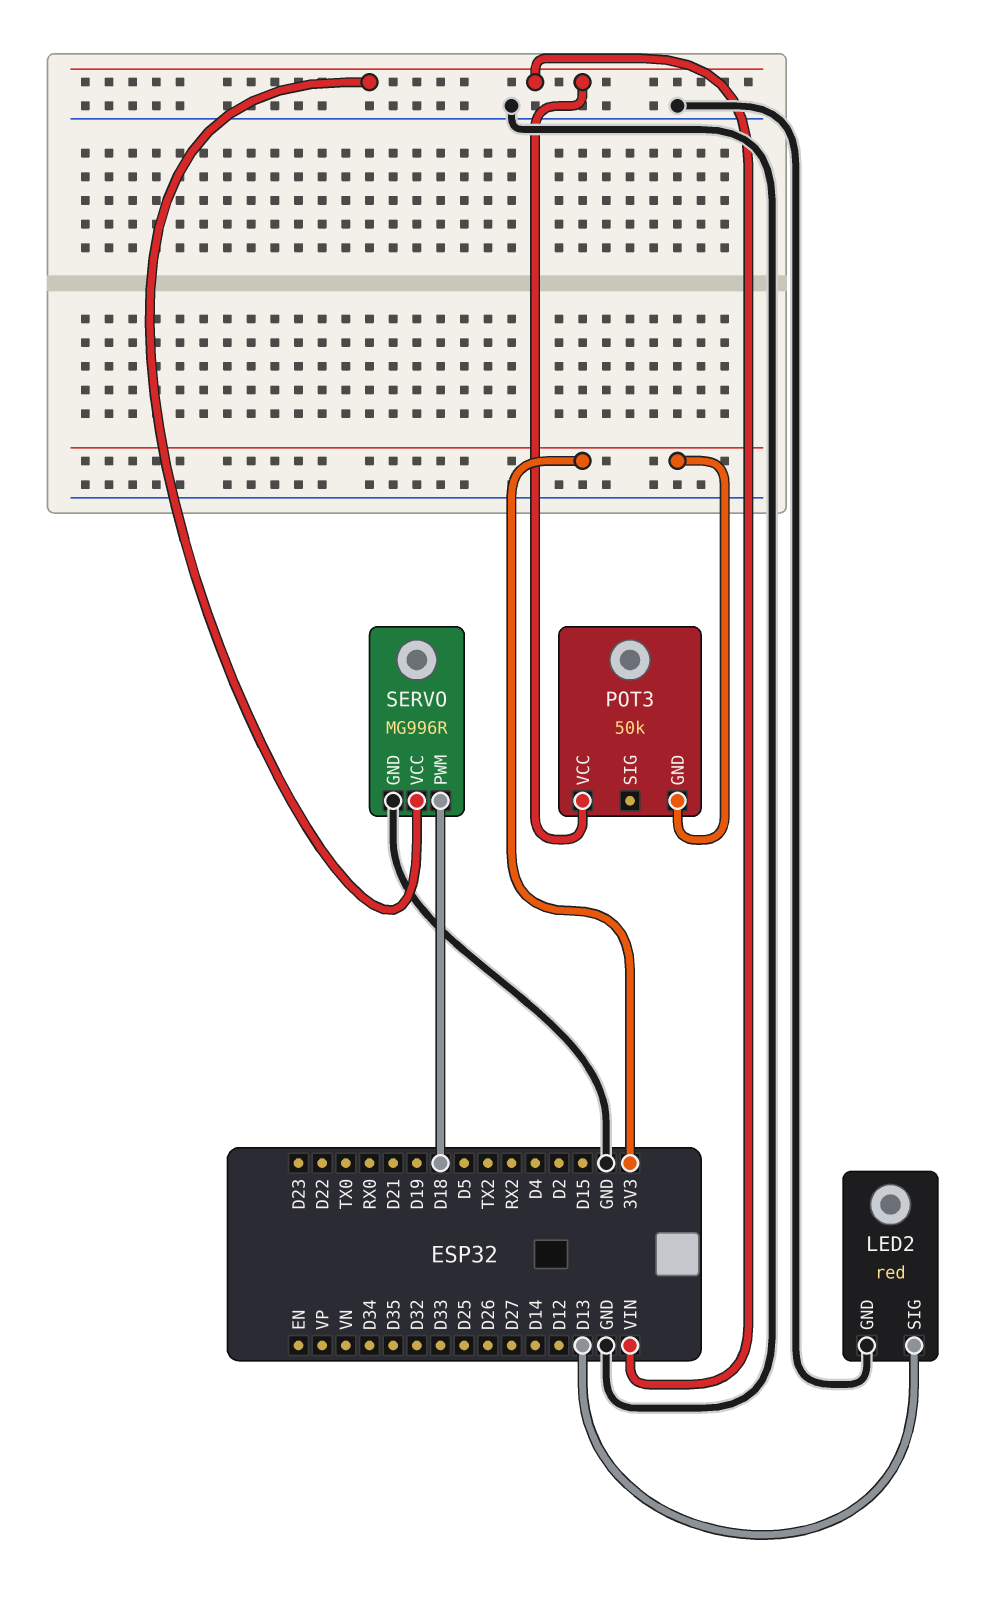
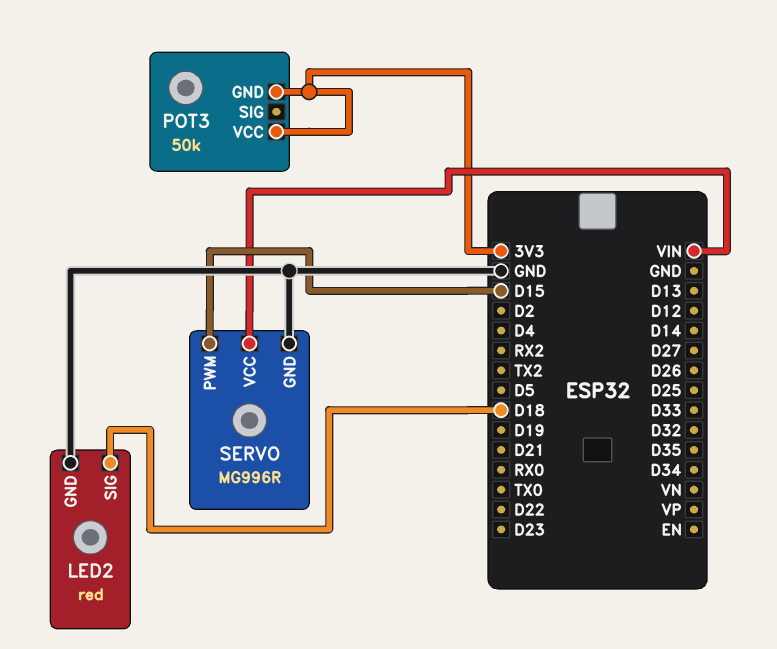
LED2 pin SIG: D13 -> D18
POT3 pin VCC: VIN -> 3V3
SERVO pin PWM: D18 -> D15

